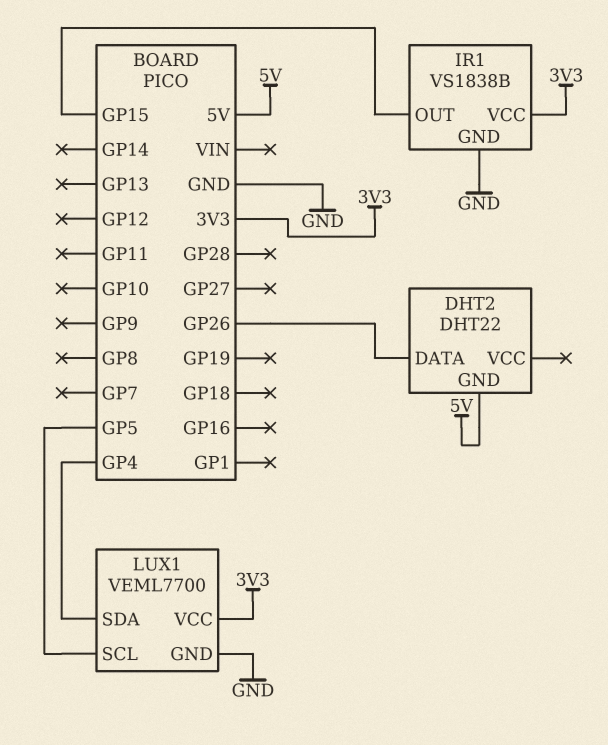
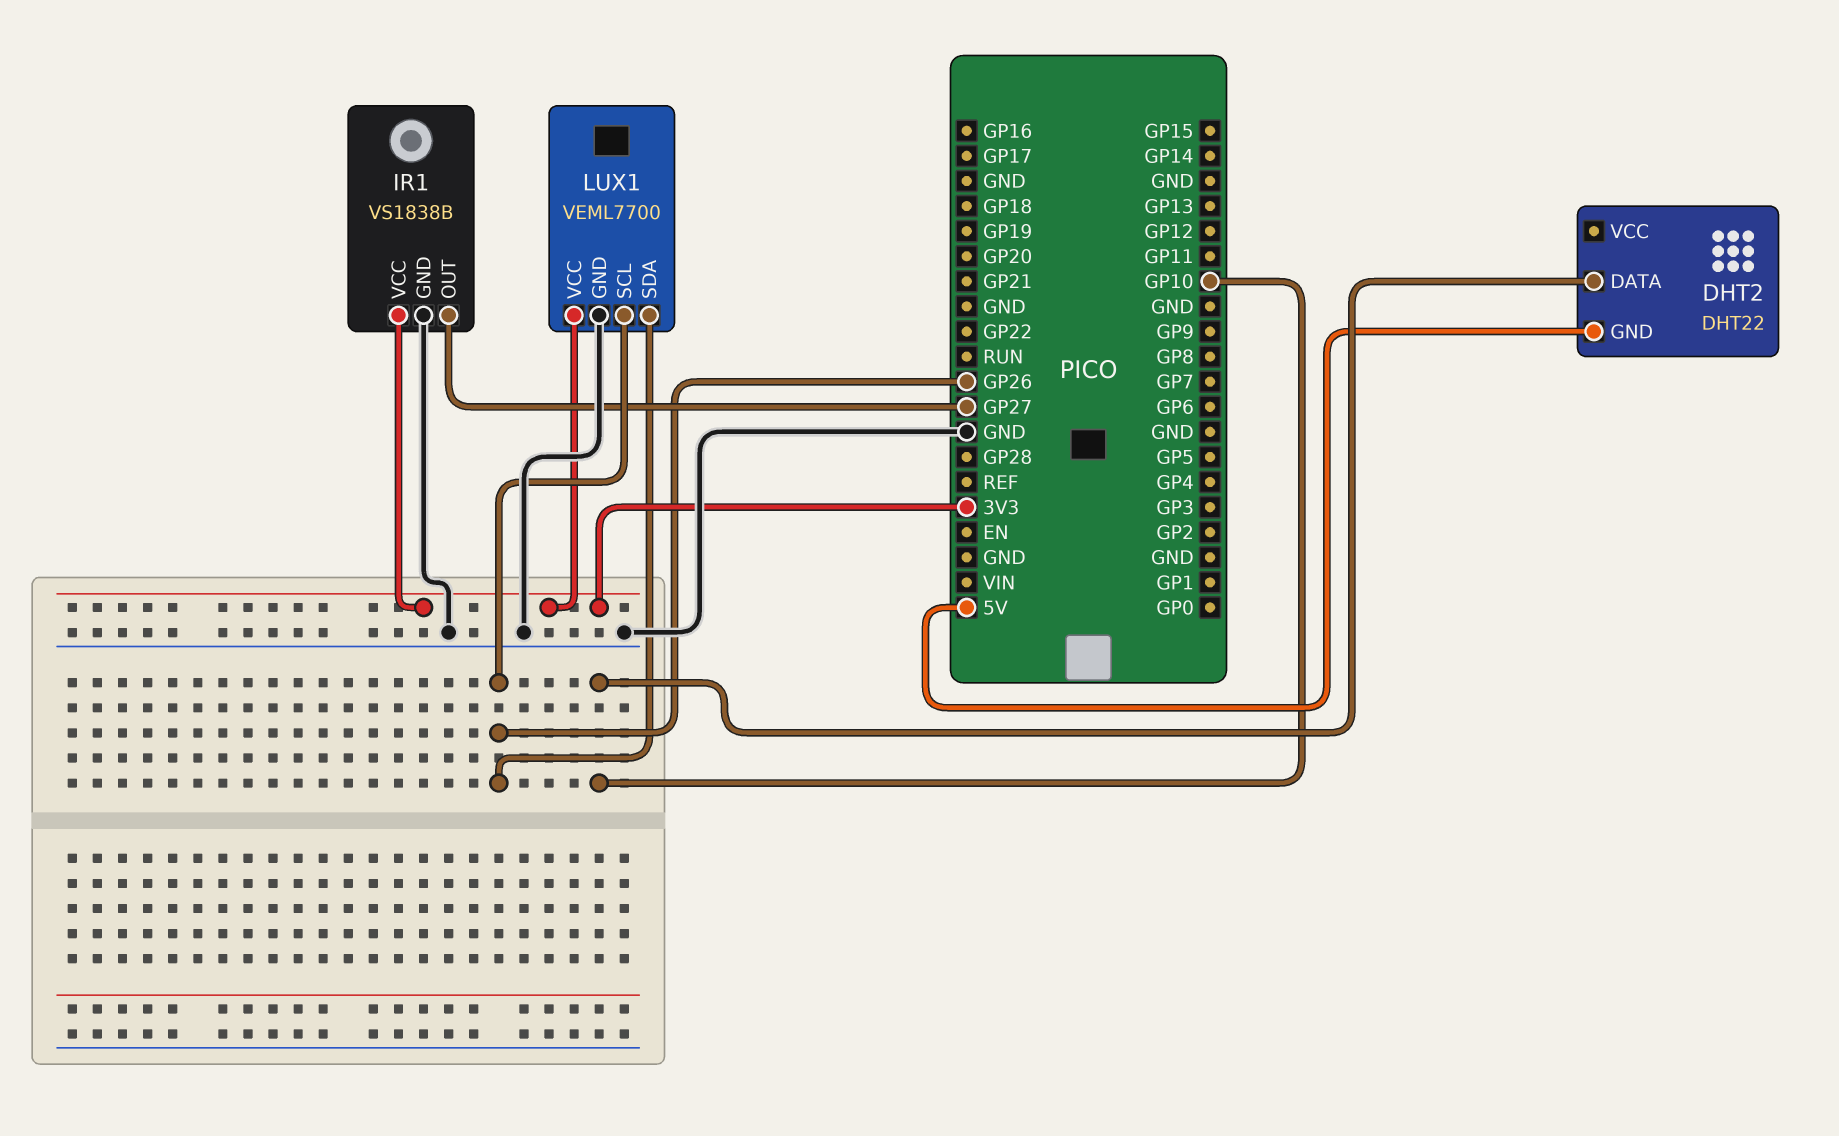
DHT2 pin DATA: GP26 -> GP10
IR1 pin OUT: GP15 -> GP27
LUX1 pin SCL: GP5 -> GP26
LUX1 pin SDA: GP4 -> GP26

